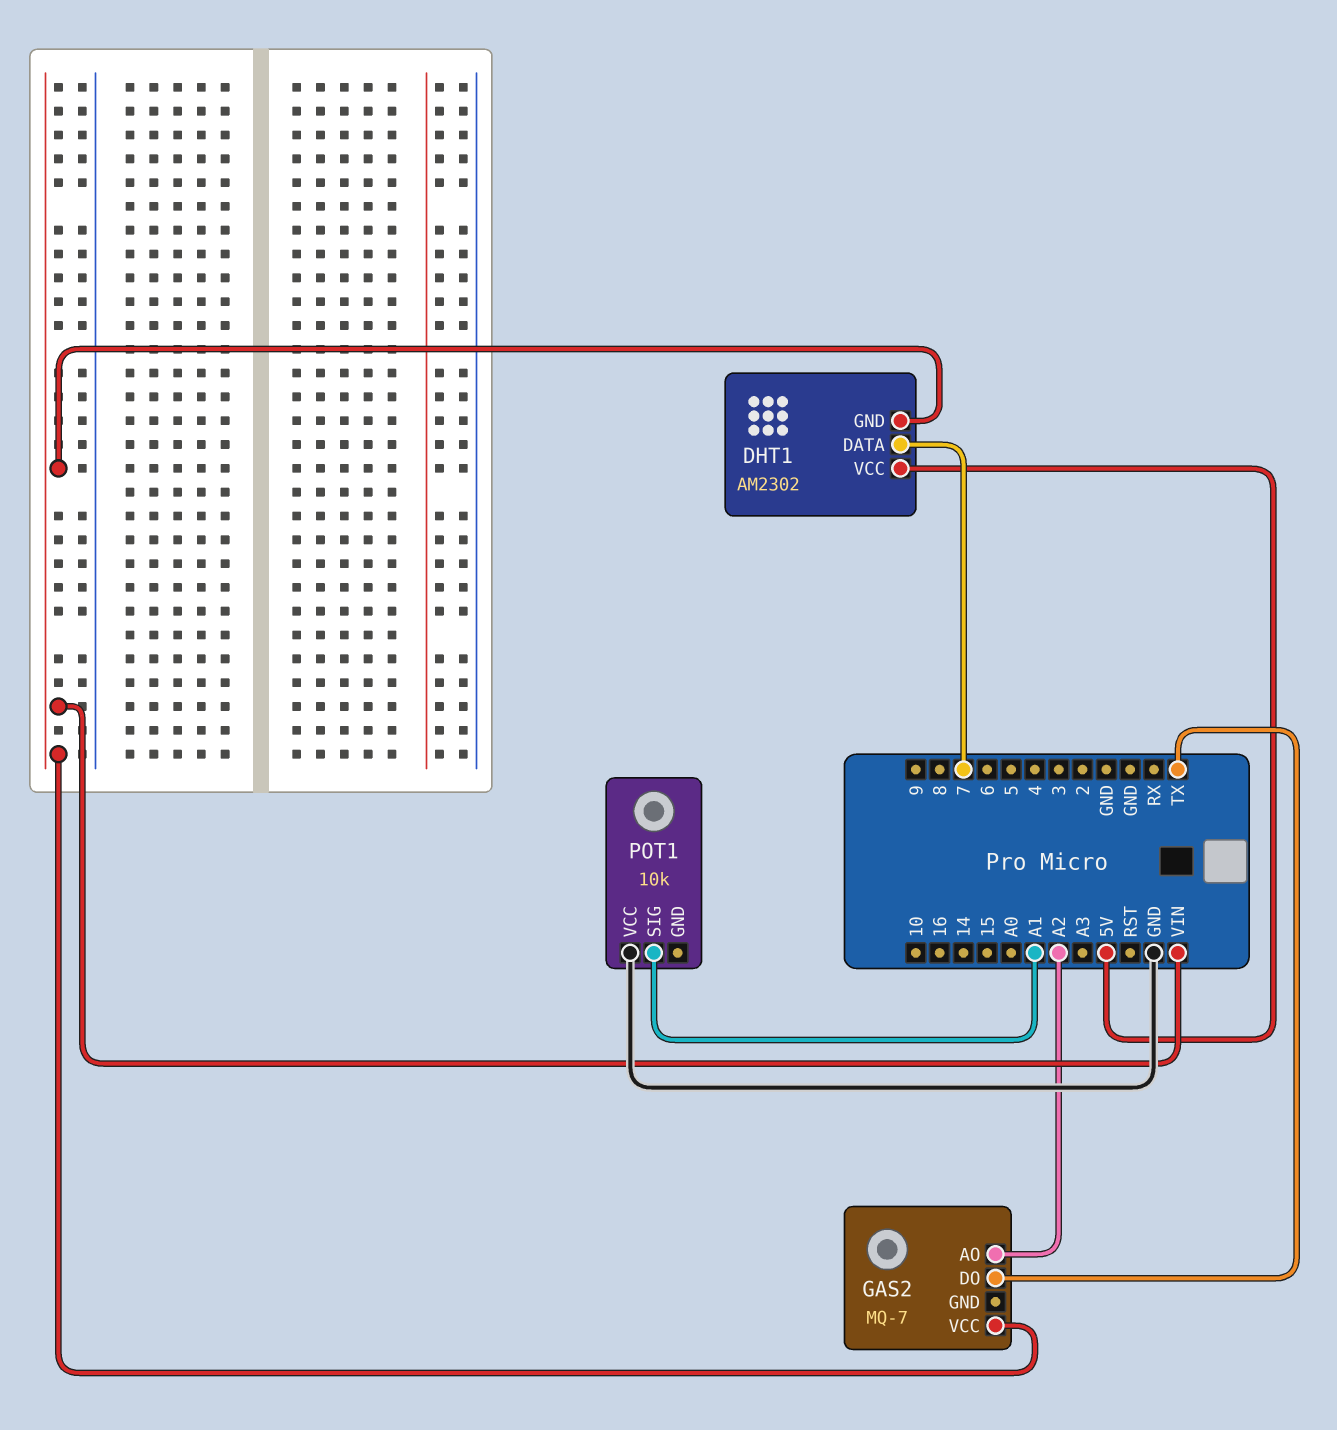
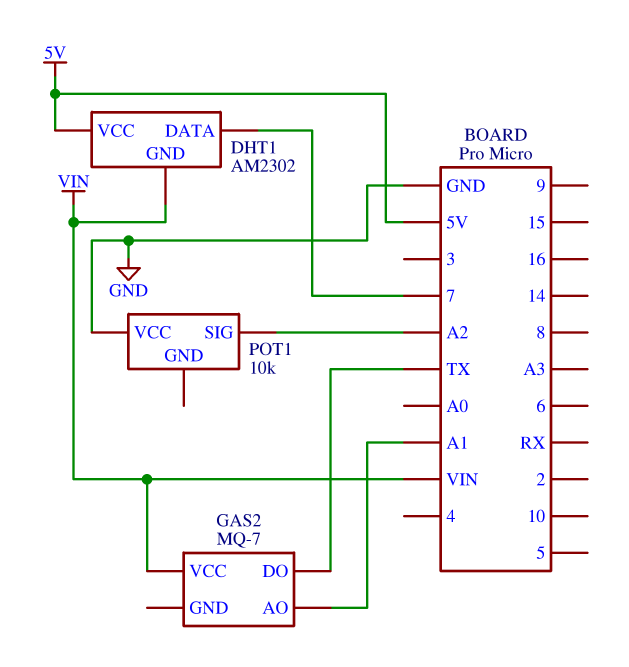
GAS2 pin AO: A2 -> A1
POT1 pin SIG: A1 -> A2

